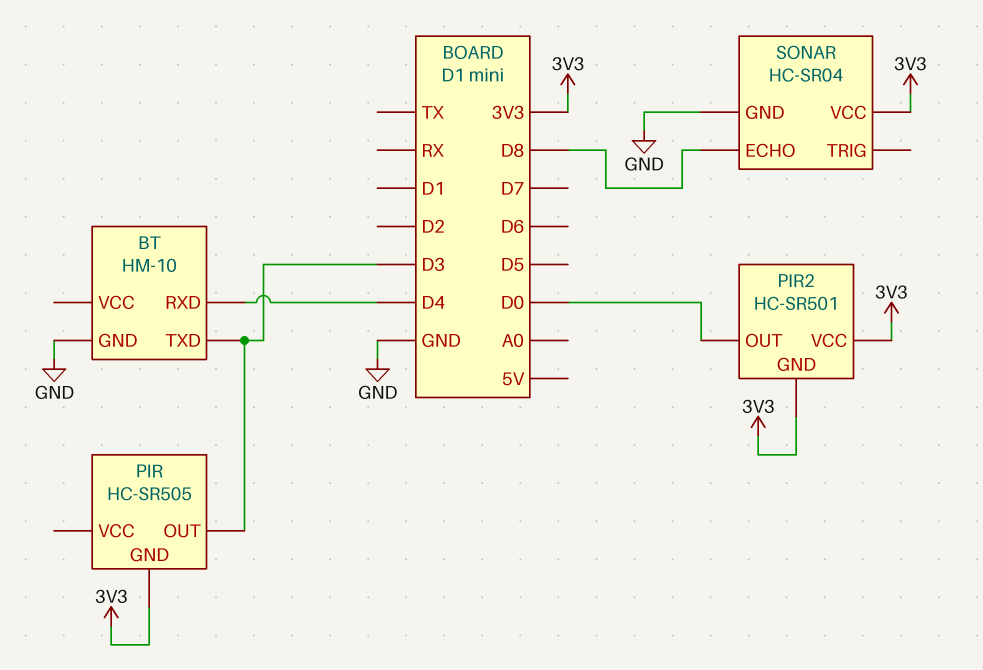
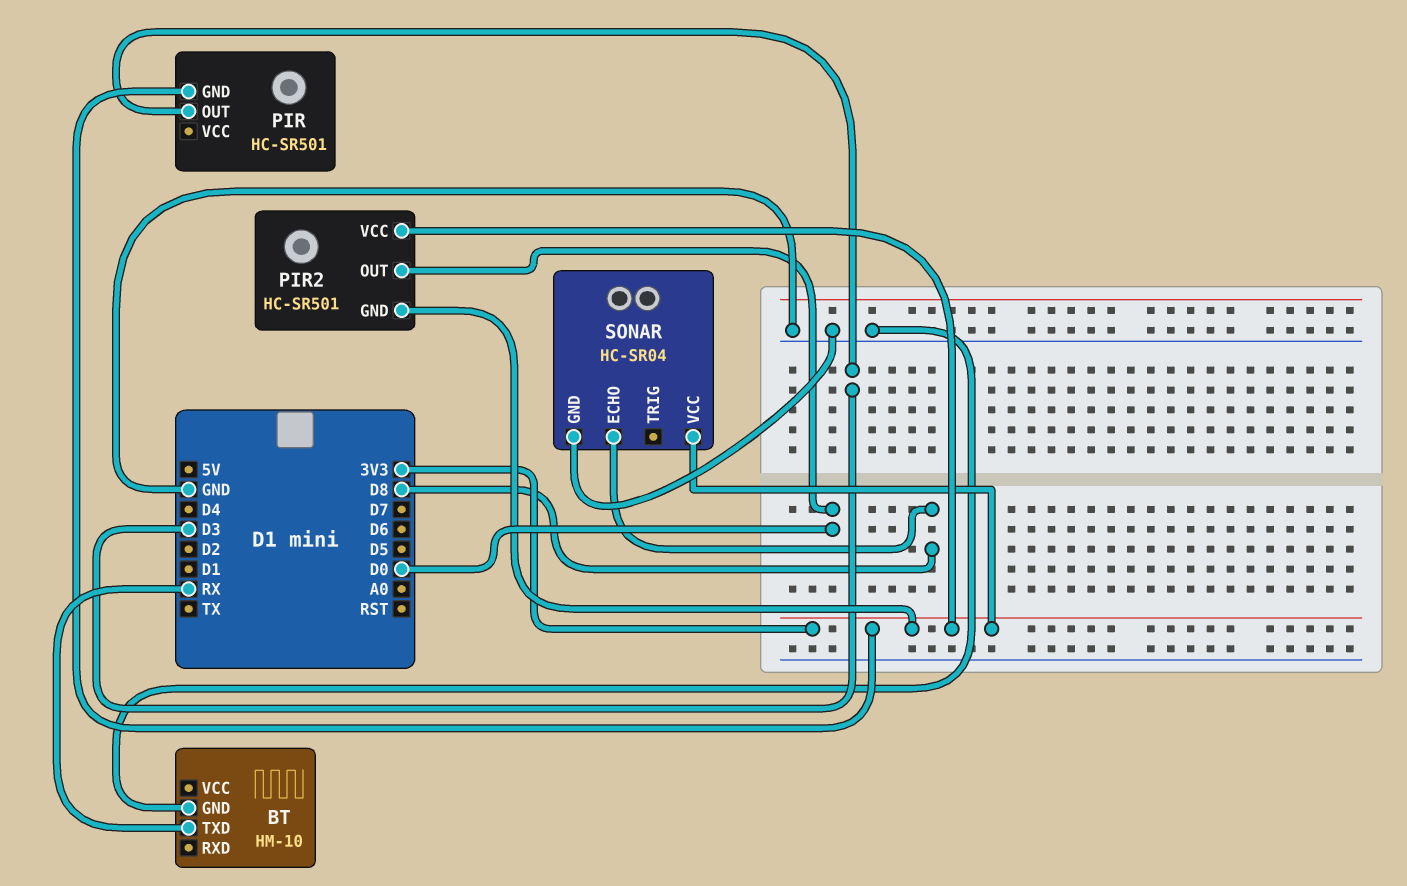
BT pin RXD: D4 -> none
BT pin TXD: D3 -> RX
PIR: HC-SR505 -> HC-SR501

